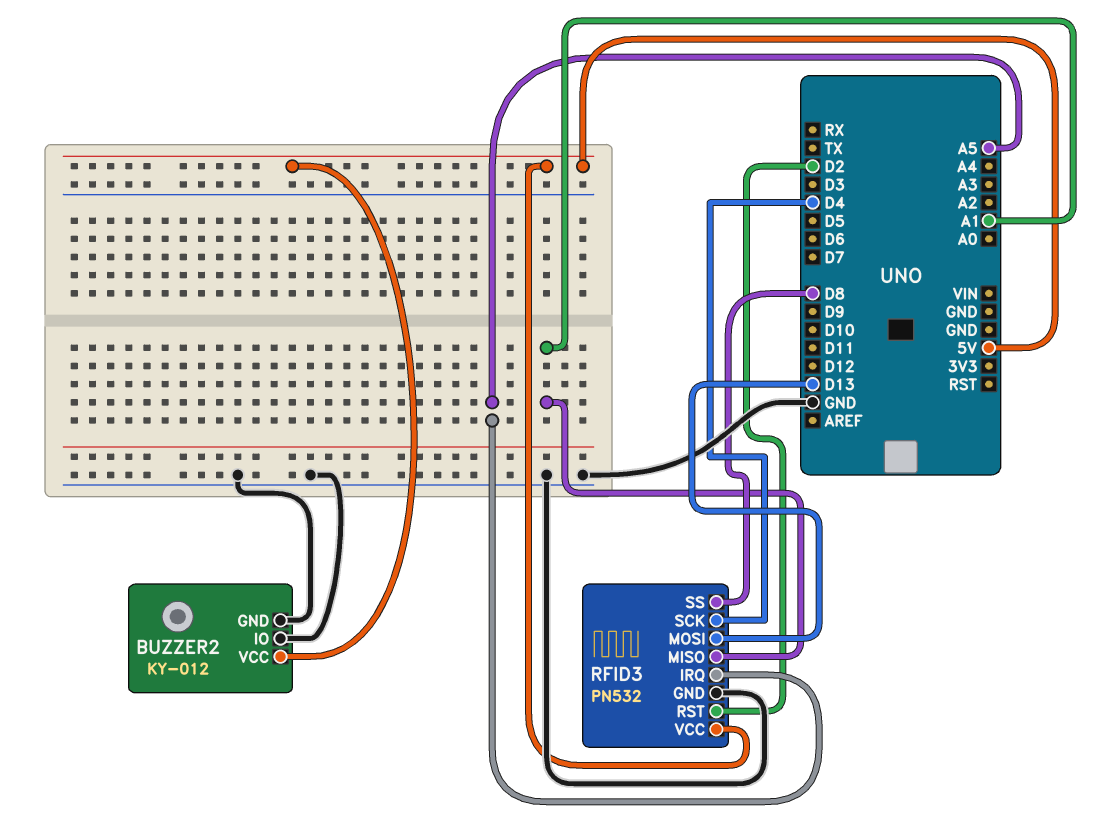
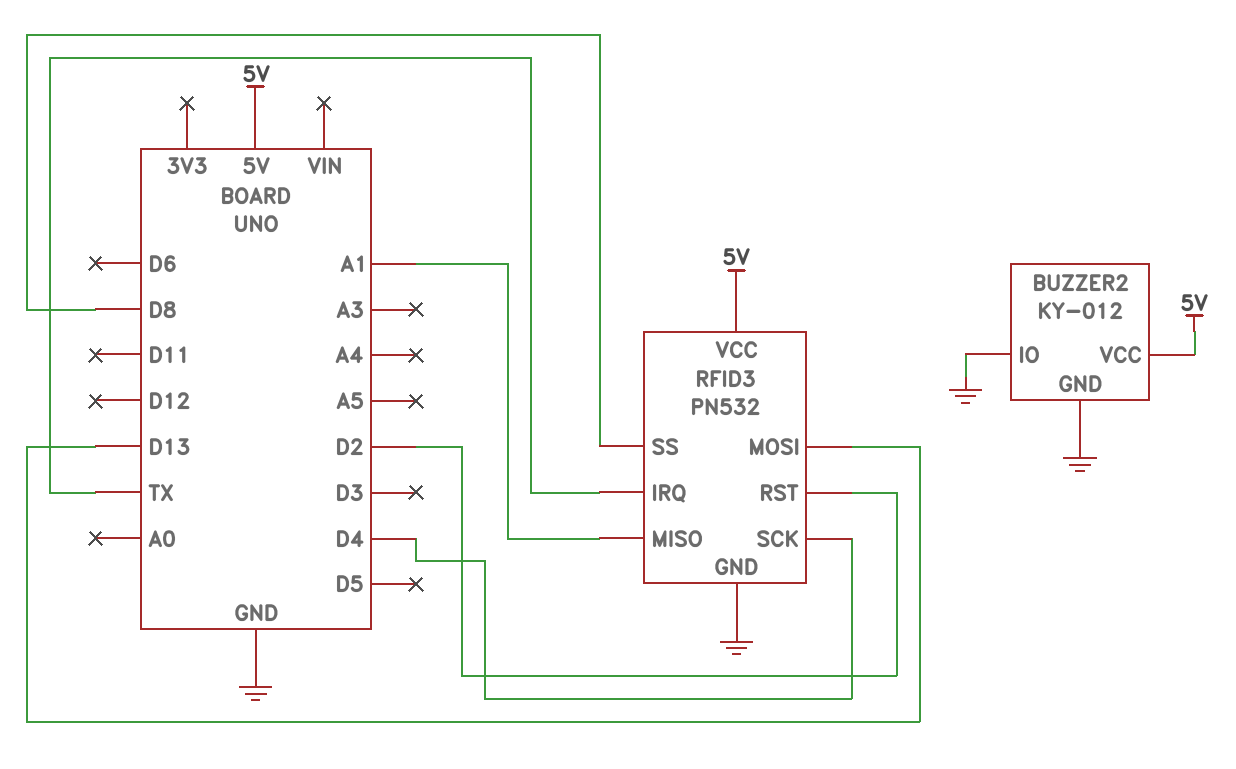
RFID3 pin IRQ: A5 -> TX

